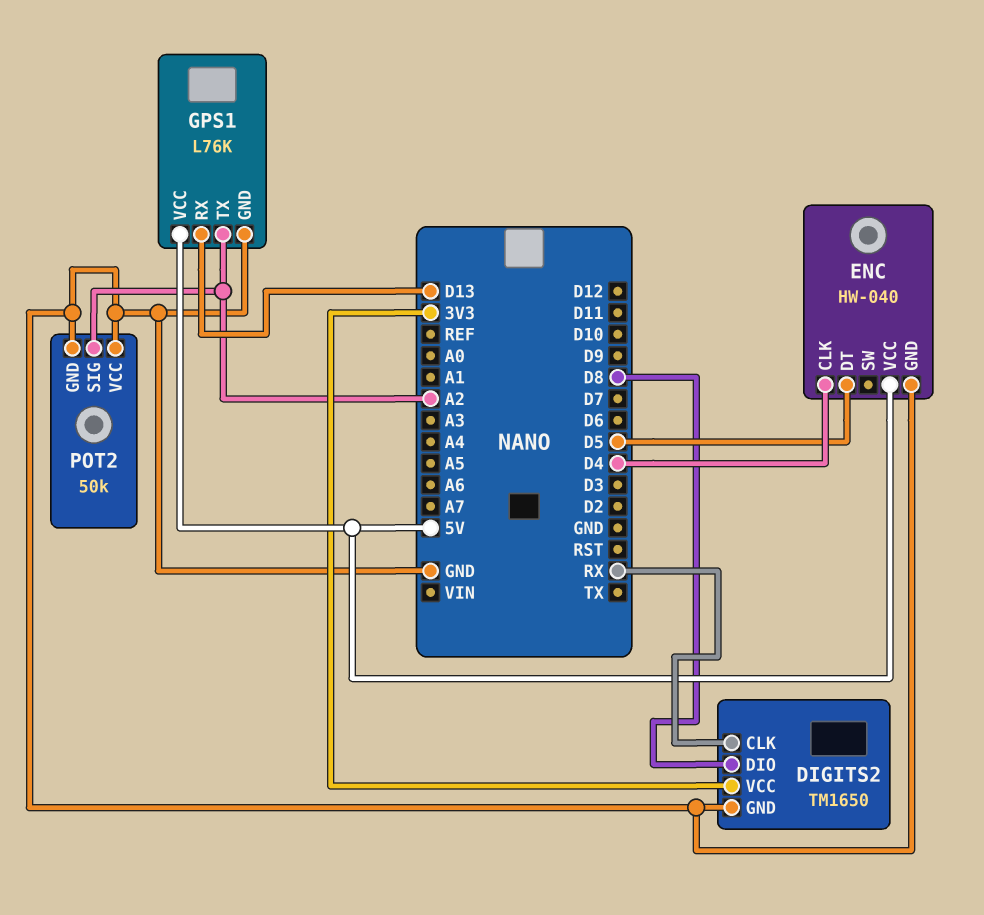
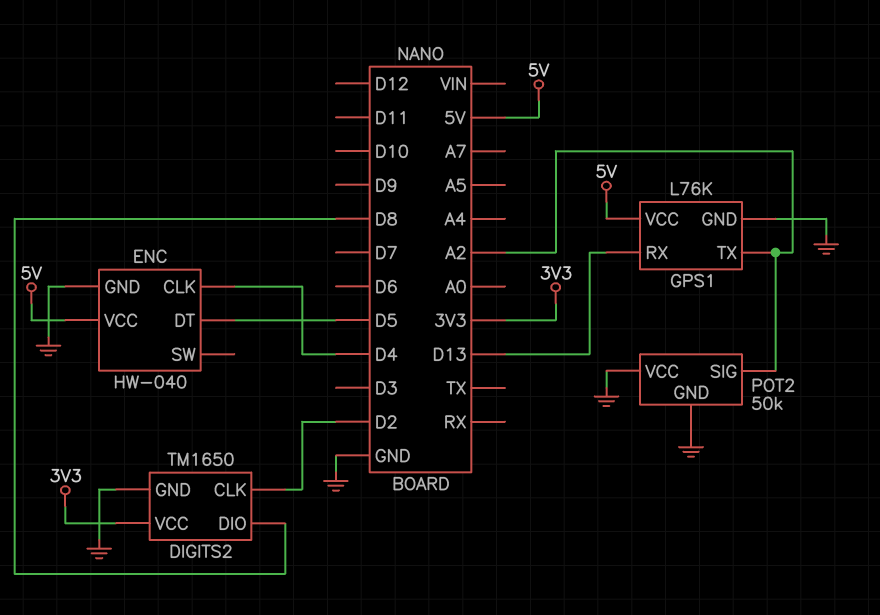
DIGITS2 pin CLK: RX -> D2

